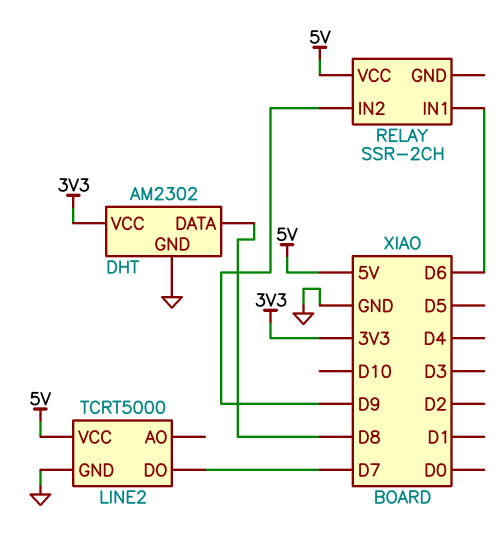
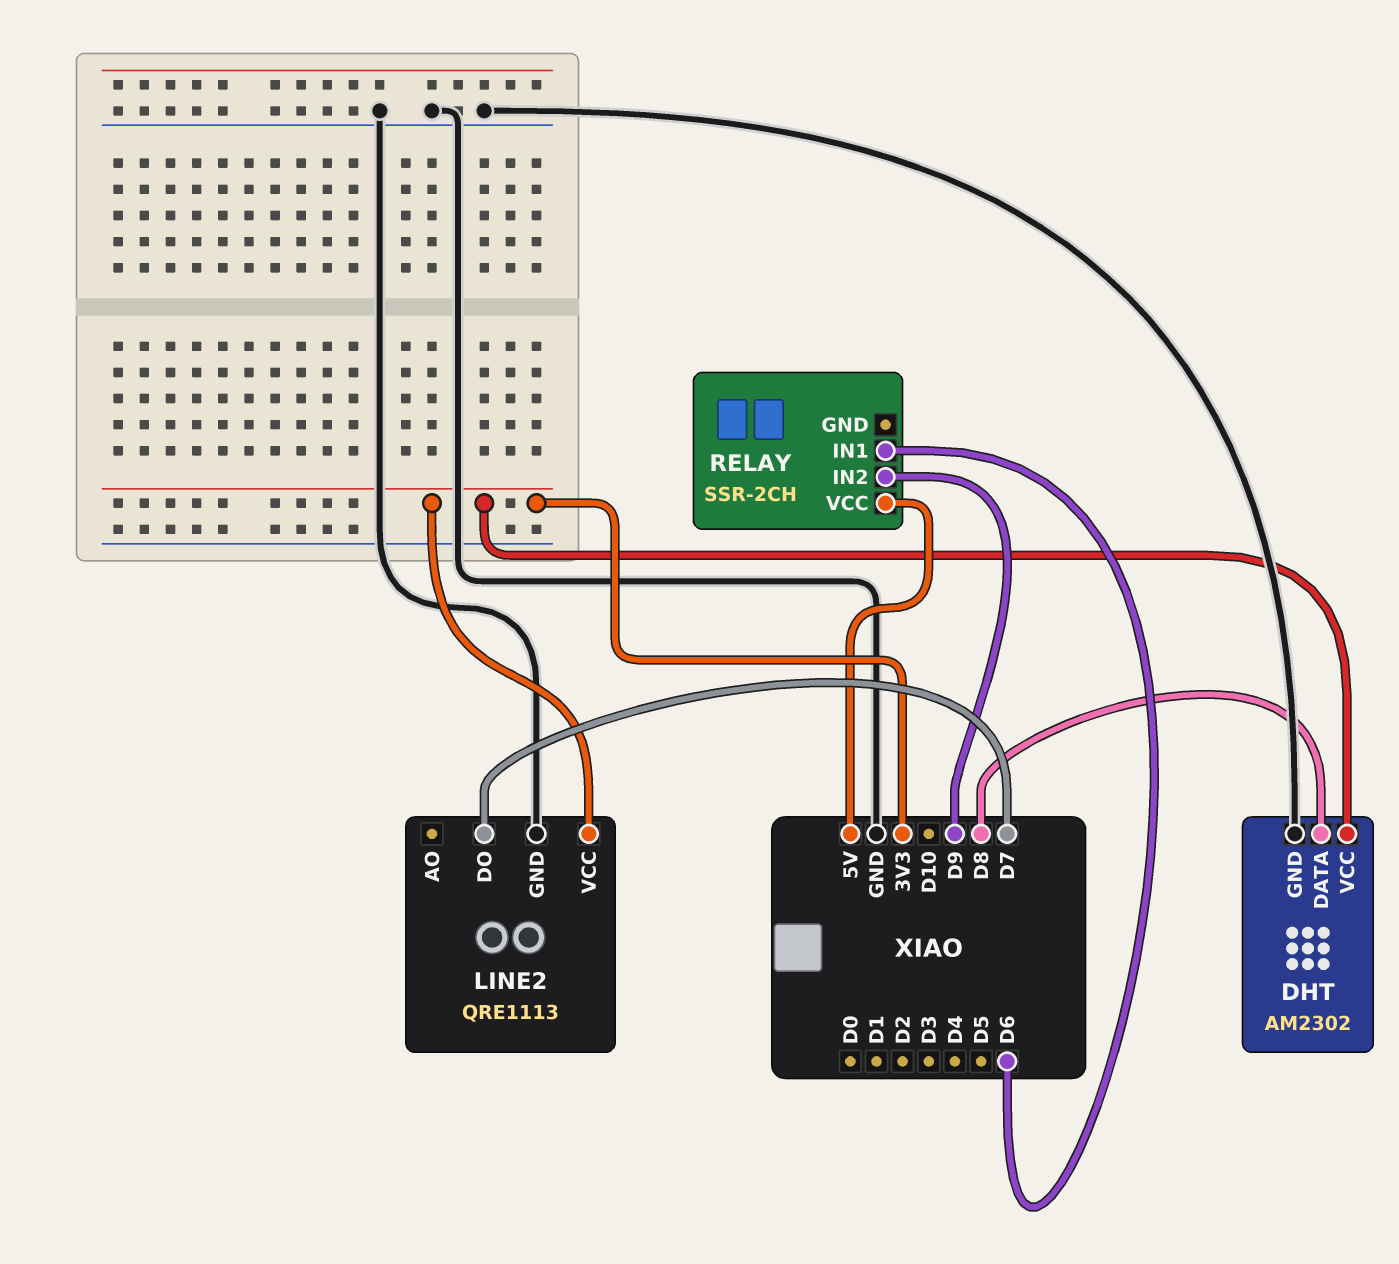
LINE2: TCRT5000 -> QRE1113
LINE2 pin VCC: 5V -> 3V3

